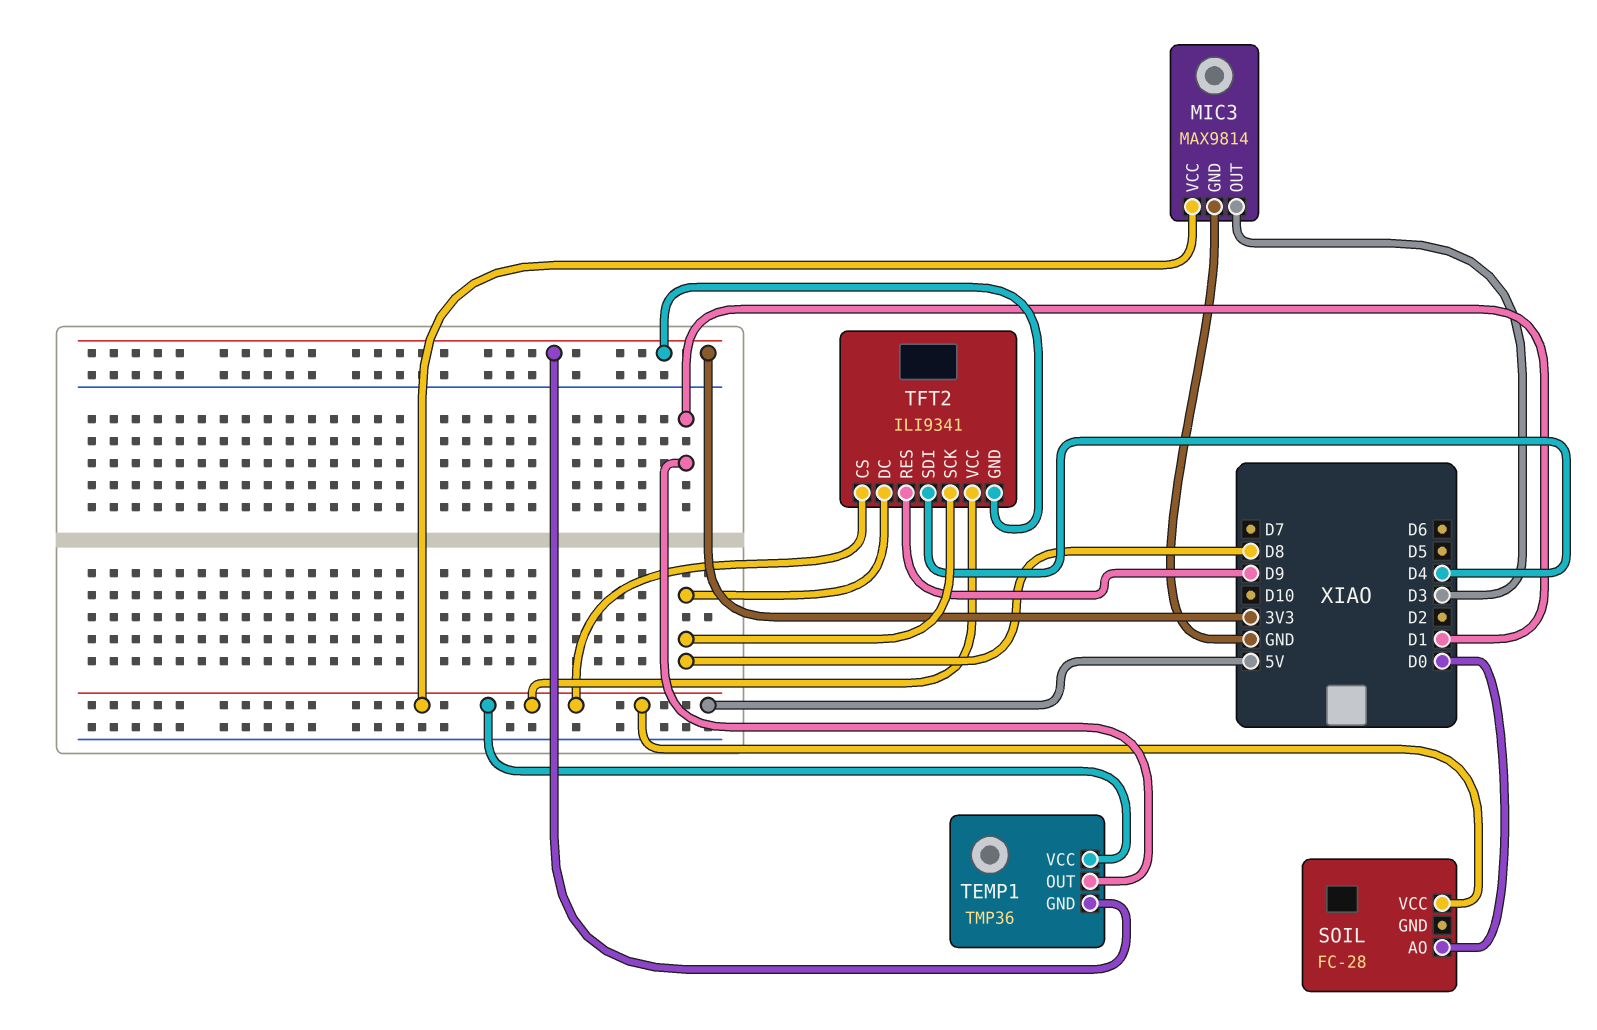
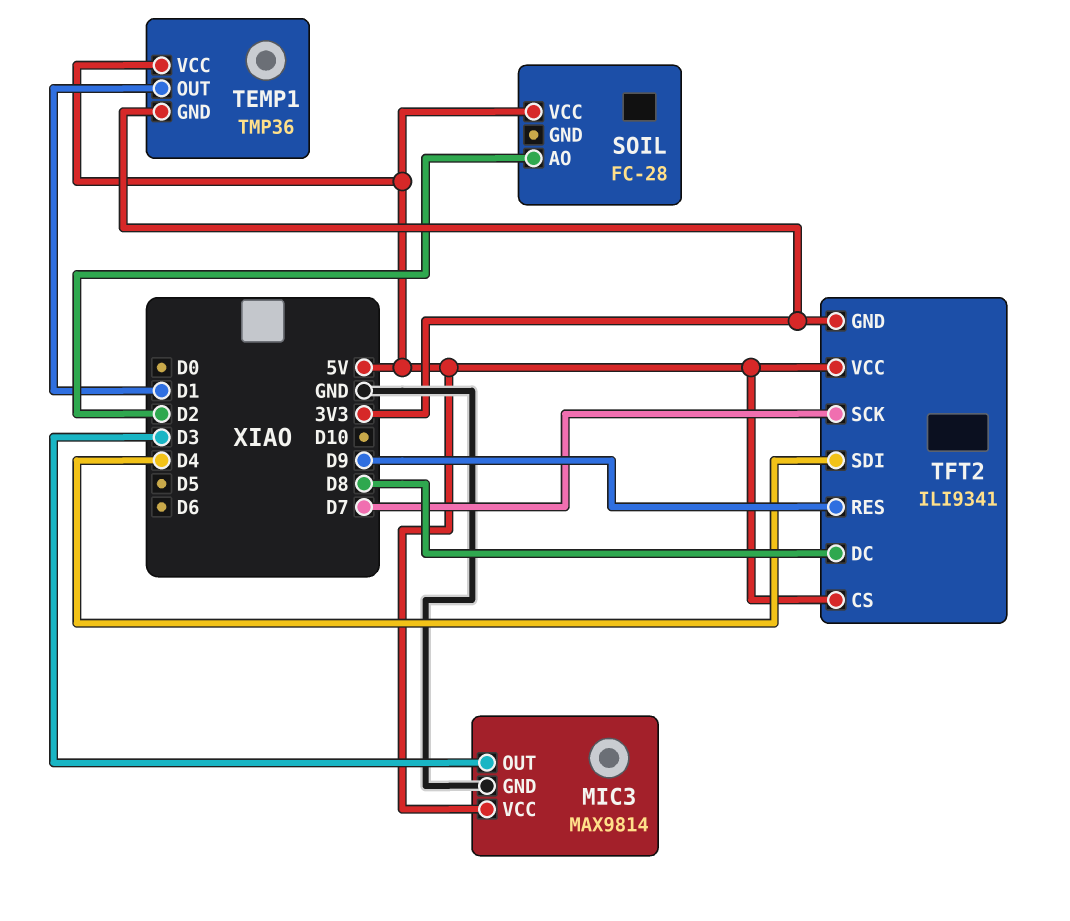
SOIL pin AO: D0 -> D2
TFT2 pin SCK: D8 -> D7

